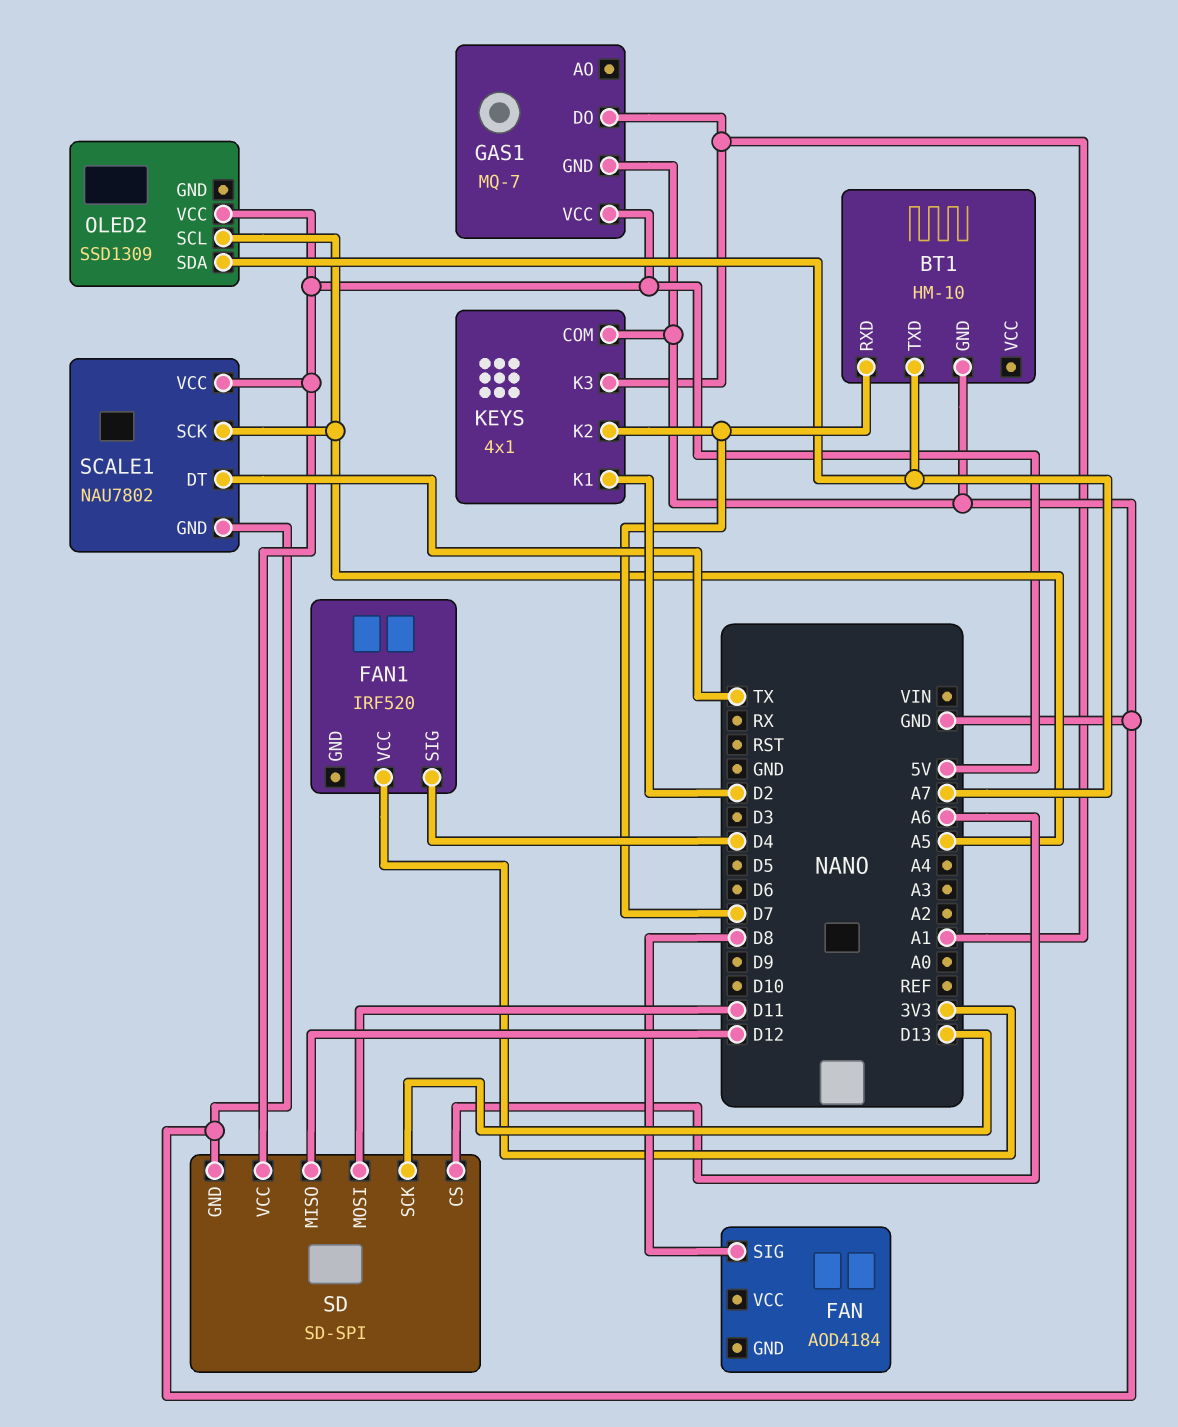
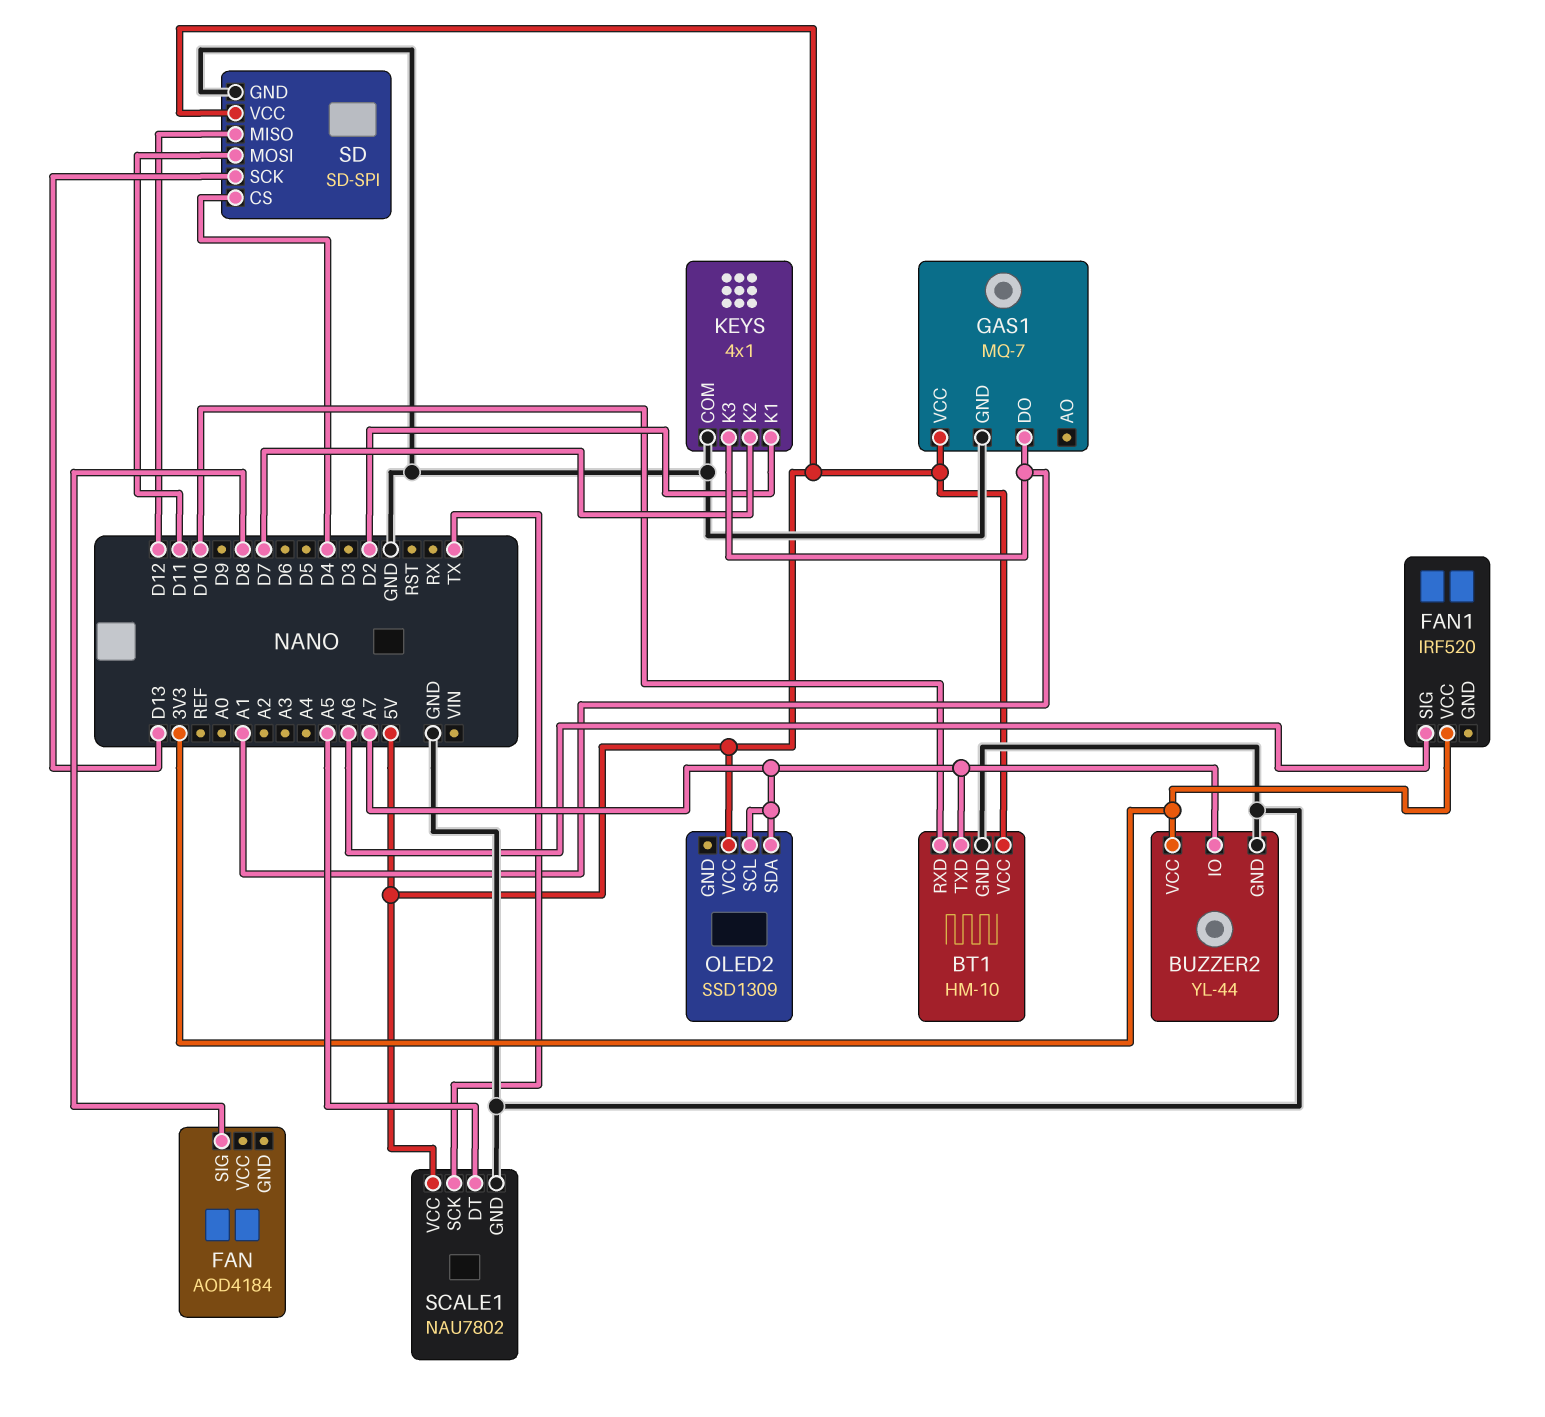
BT1 pin RXD: D7 -> D10
BT1 pin VCC: none -> 5V
BUZZER2: none -> YL-44
BUZZER2 pin GND: none -> GND
BUZZER2 pin IO: none -> A7
BUZZER2 pin VCC: none -> 3V3
FAN1 pin SIG: D4 -> A6
OLED2 pin SCL: A5 -> A7
SCALE1 pin DT: TX -> A5
SCALE1 pin SCK: A5 -> TX
SD pin CS: A6 -> D4

